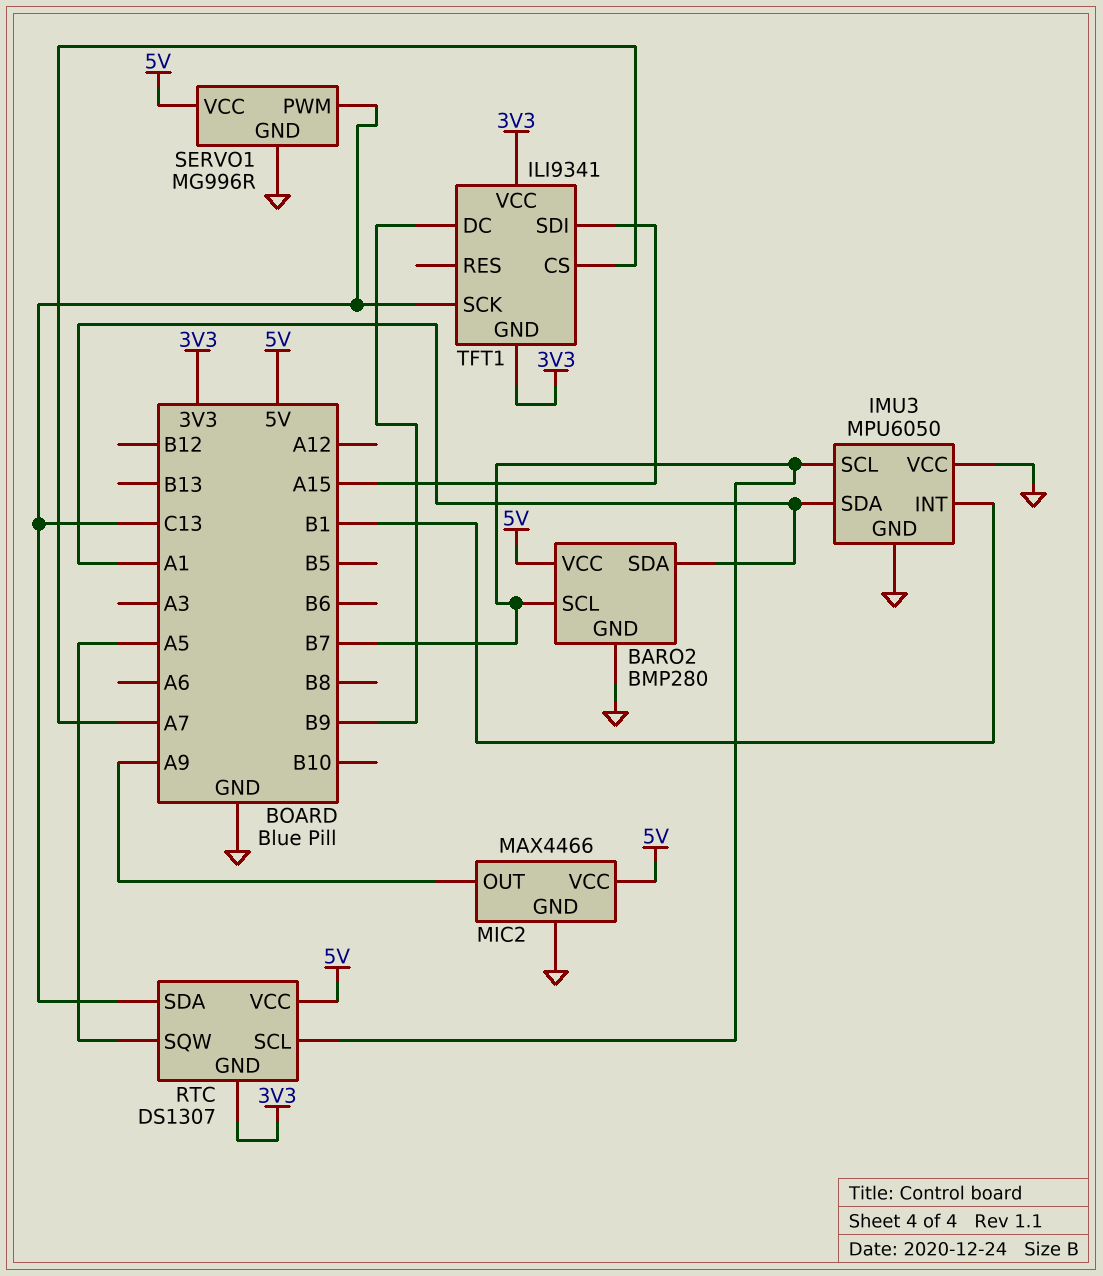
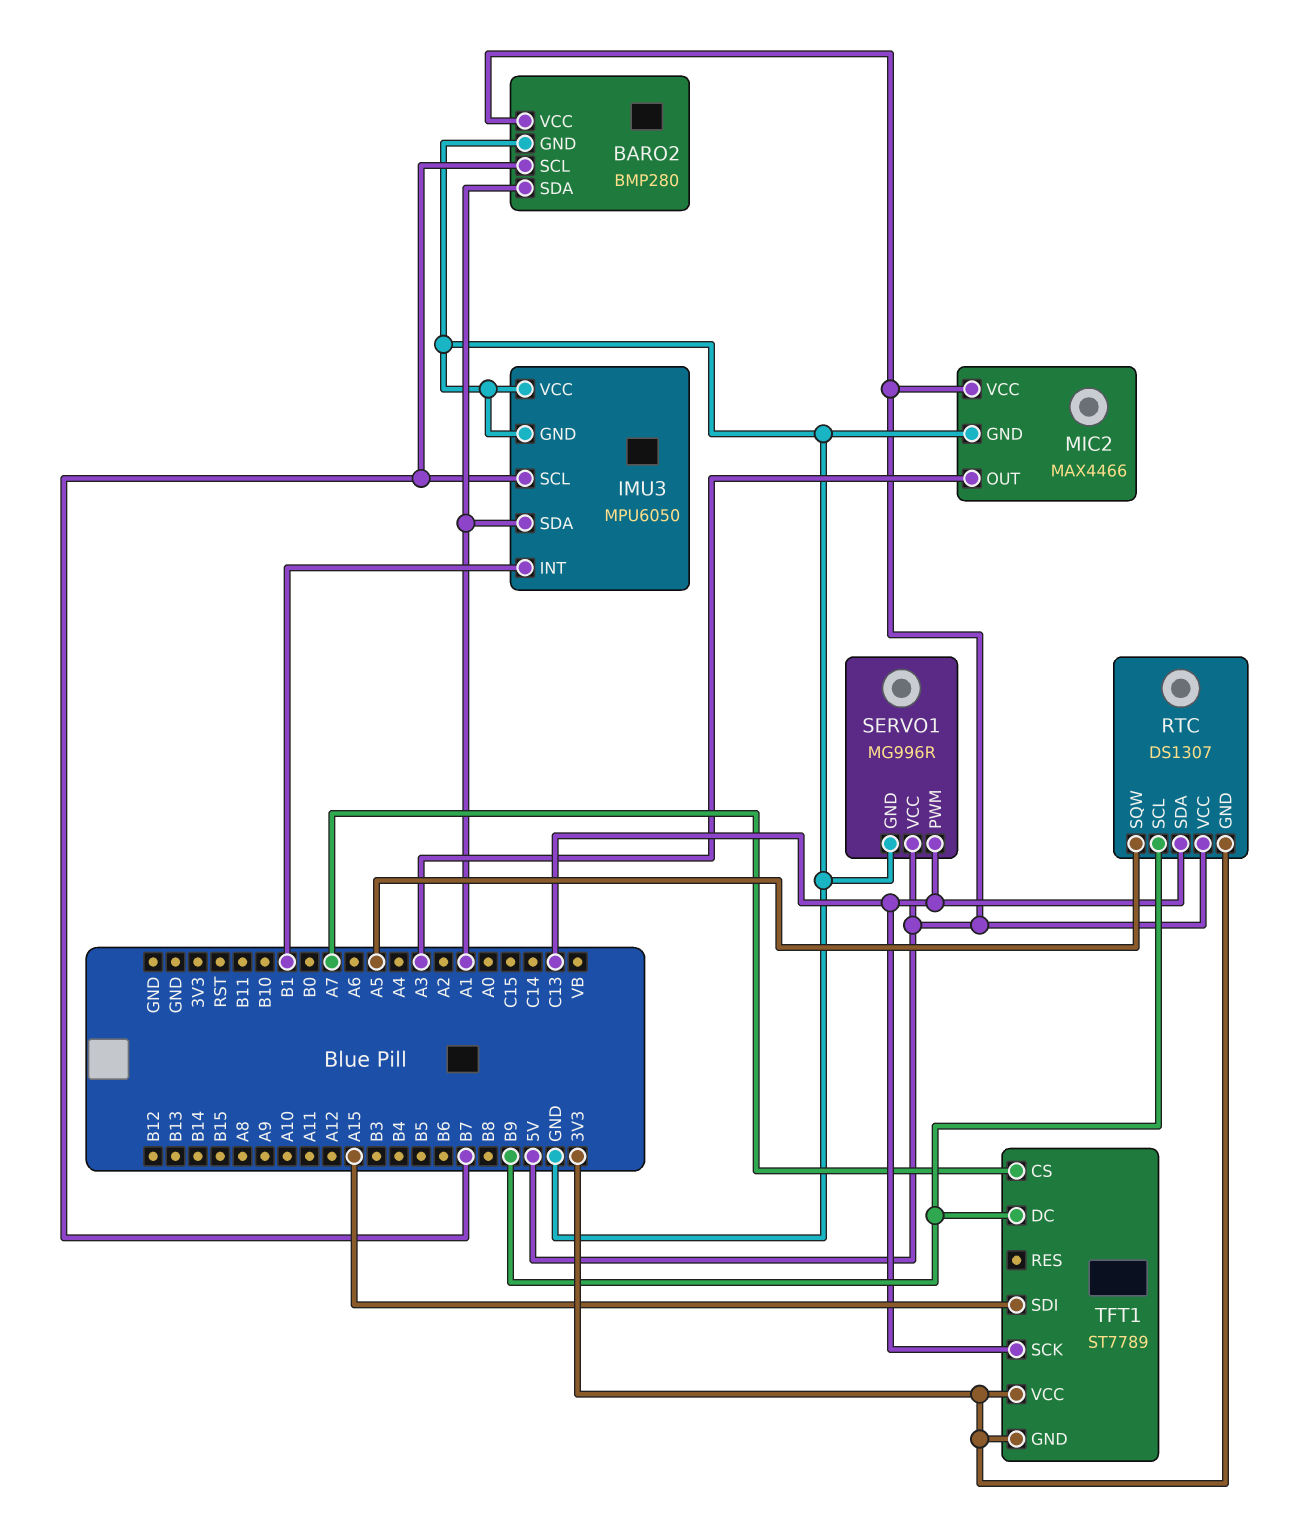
MIC2 pin OUT: A9 -> A3
RTC pin SCL: B7 -> B9
TFT1: ILI9341 -> ST7789

